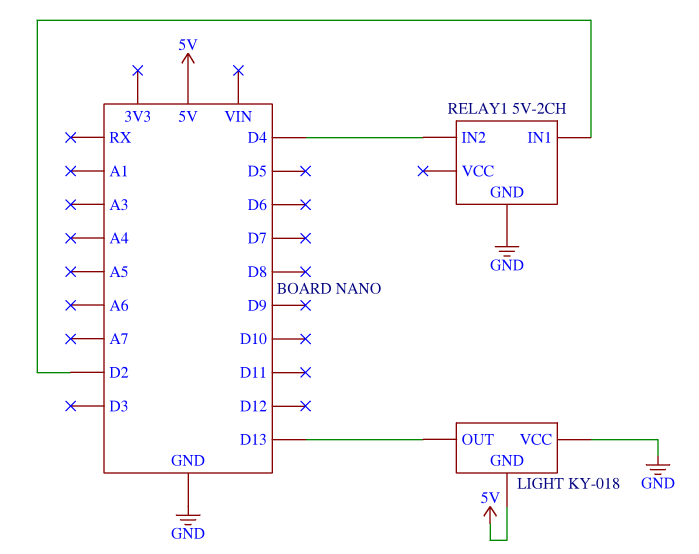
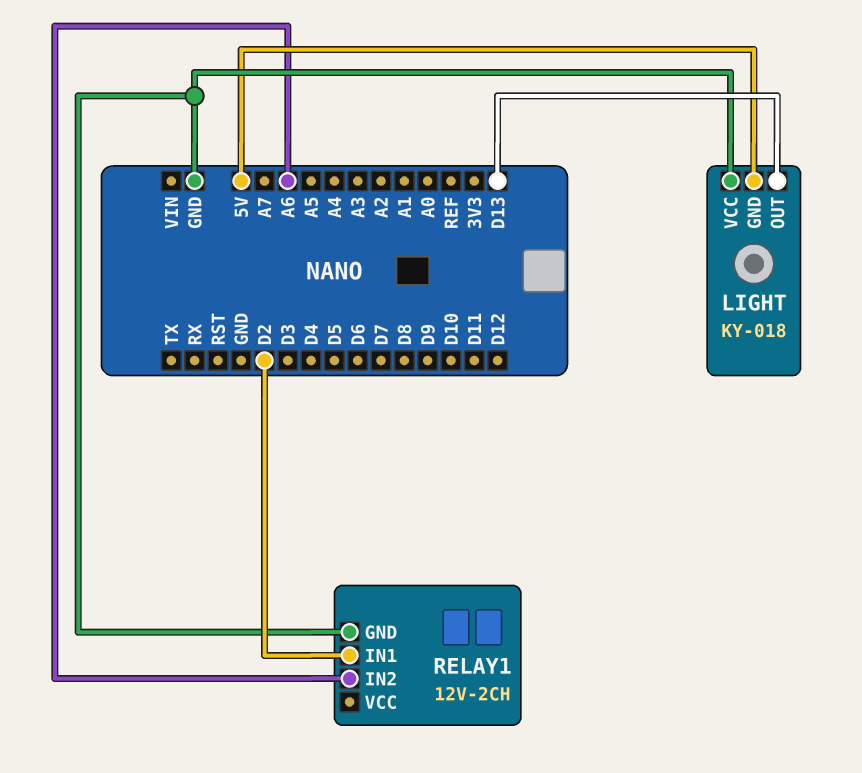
RELAY1: 5V-2CH -> 12V-2CH
RELAY1 pin IN2: D4 -> A6

